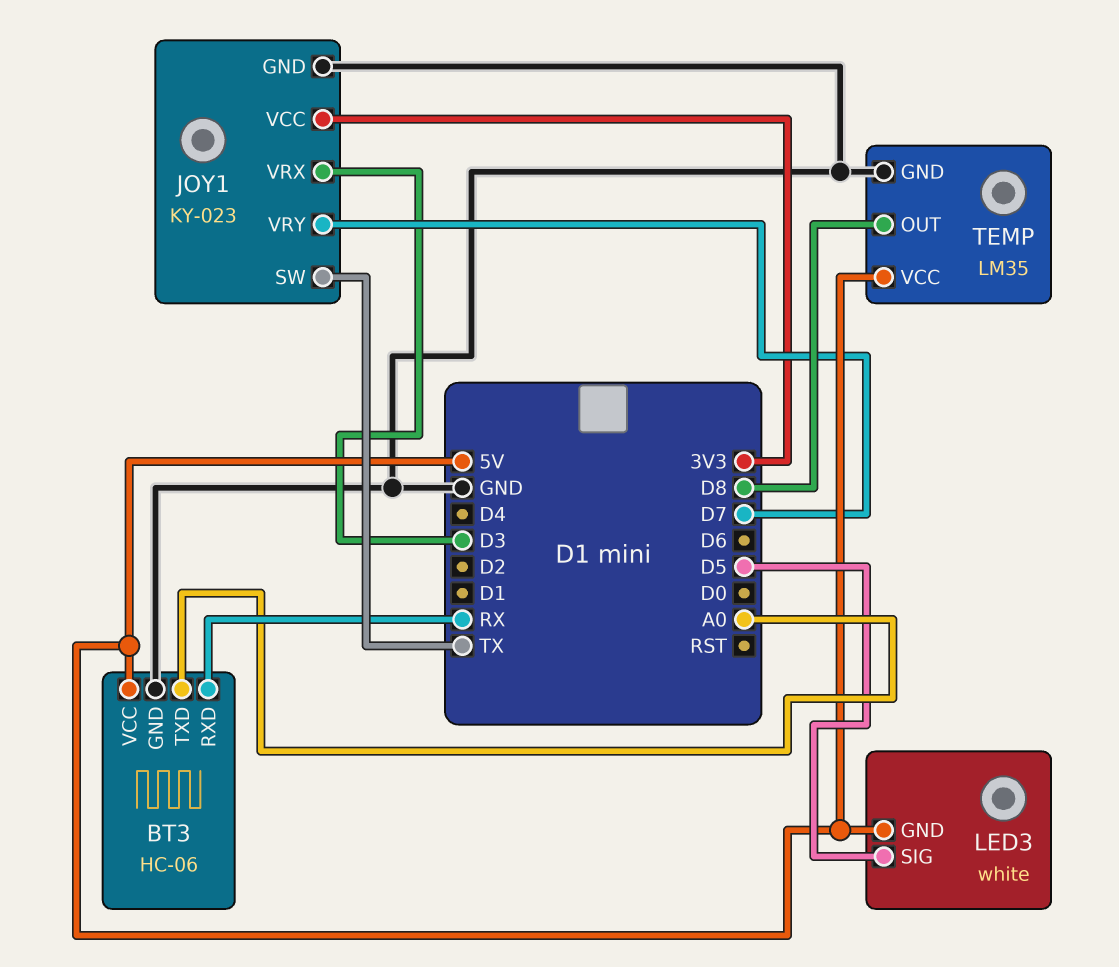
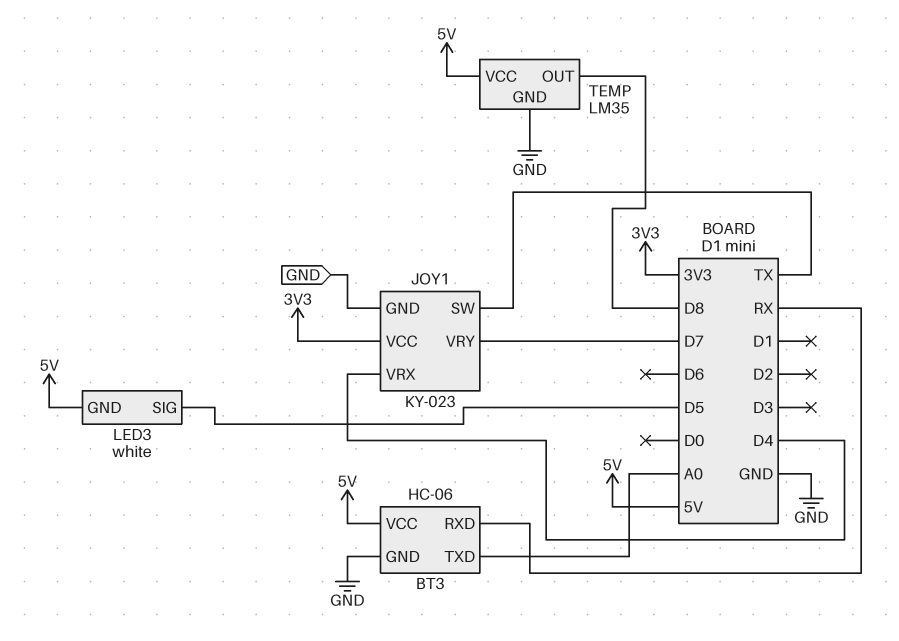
JOY1 pin VRX: D3 -> D4

